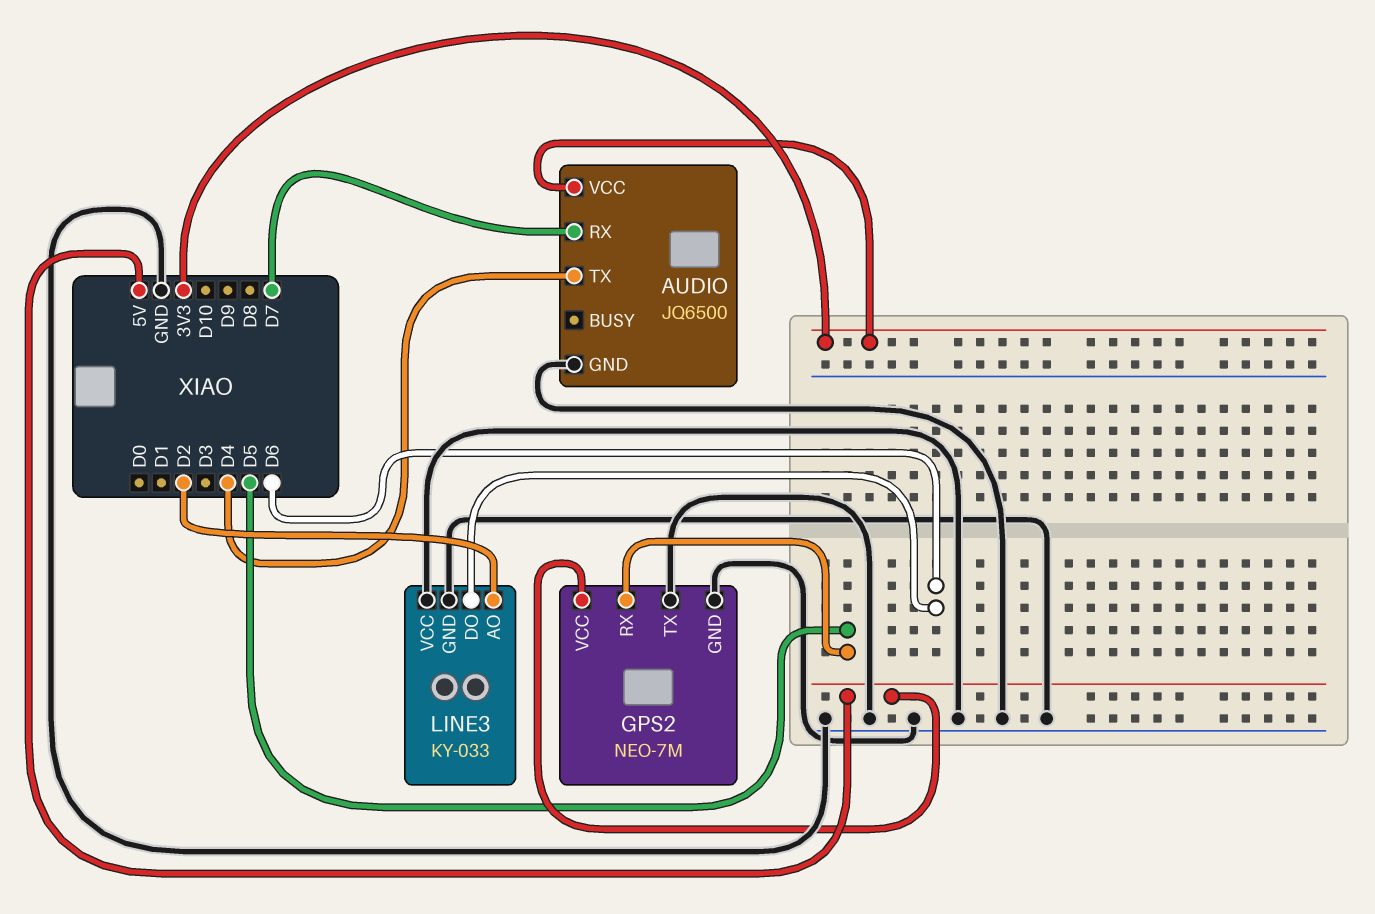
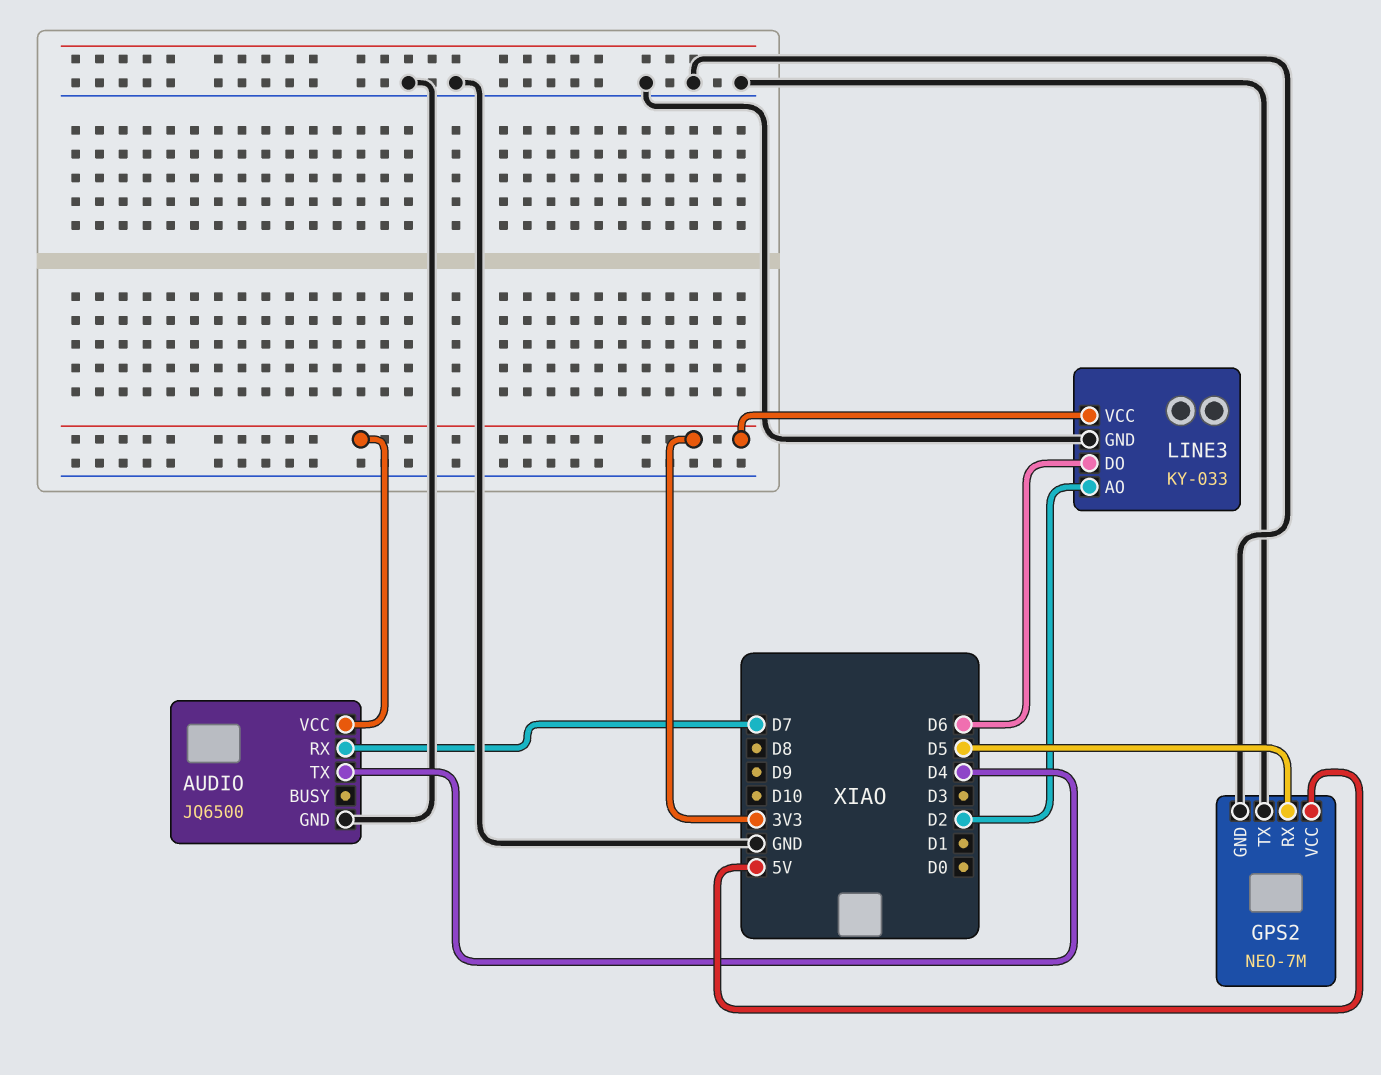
LINE3 pin VCC: GND -> 3V3

